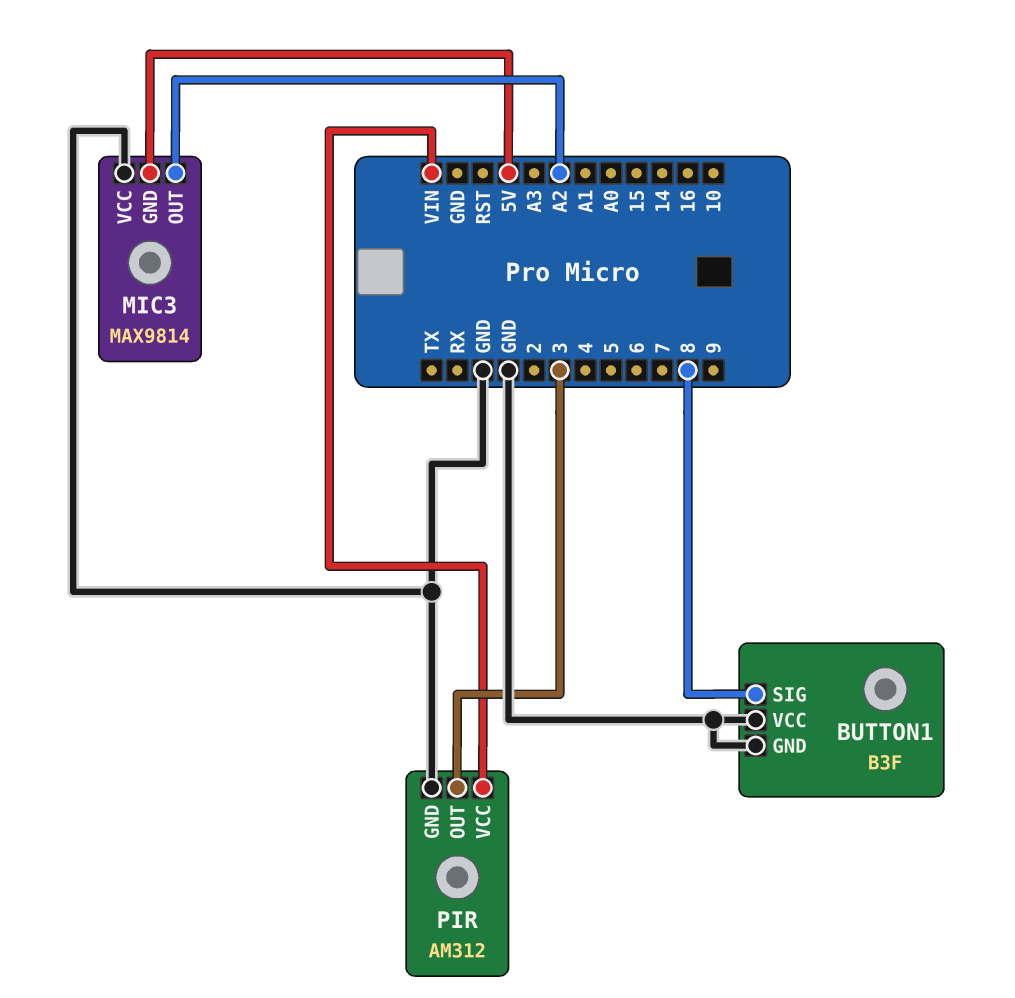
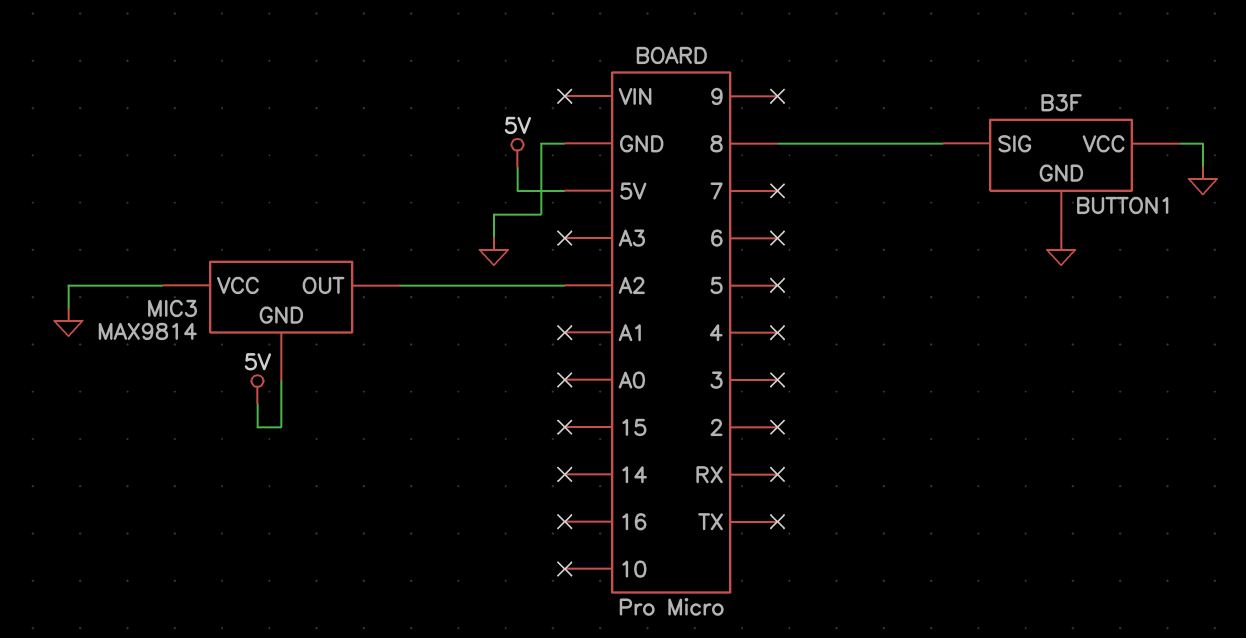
PIR: AM312 -> none
PIR pin GND: GND -> none
PIR pin OUT: 3 -> none
PIR pin VCC: VIN -> none

